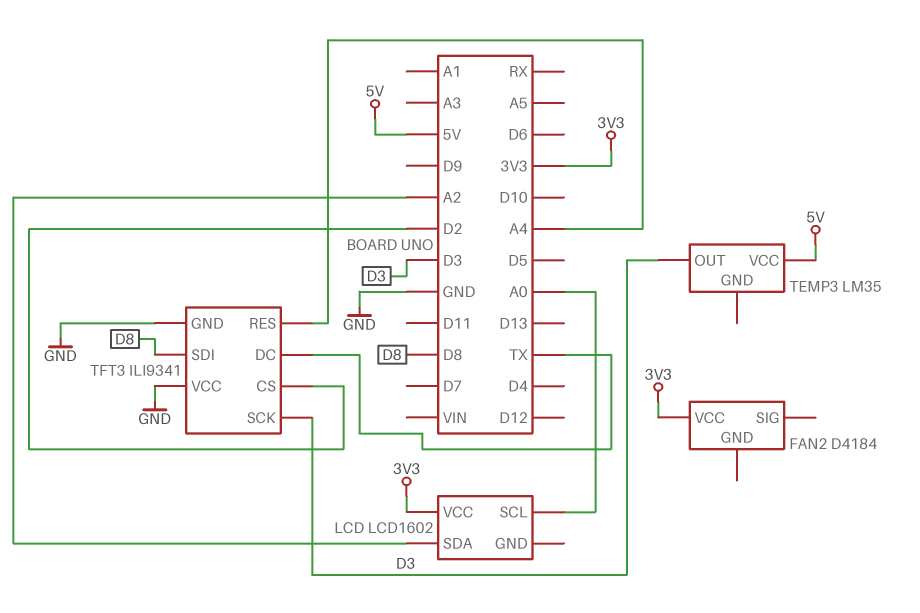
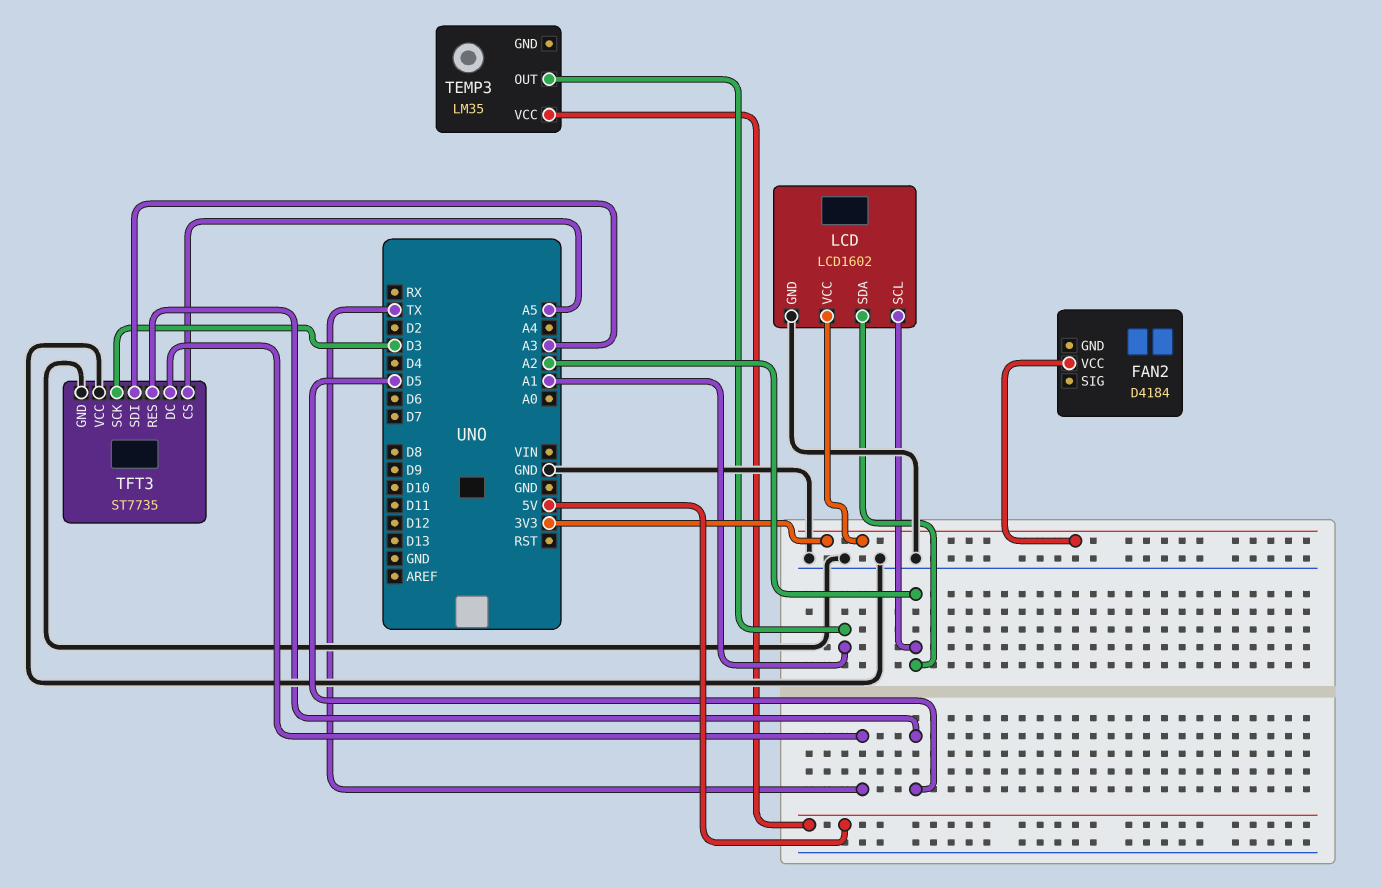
LCD pin GND: none -> GND
LCD pin SCL: A0 -> A2
TEMP3 pin OUT: D3 -> A1
TFT3: ILI9341 -> ST7735
TFT3 pin CS: D2 -> A5
TFT3 pin RES: A4 -> D5
TFT3 pin SDI: D8 -> A3

